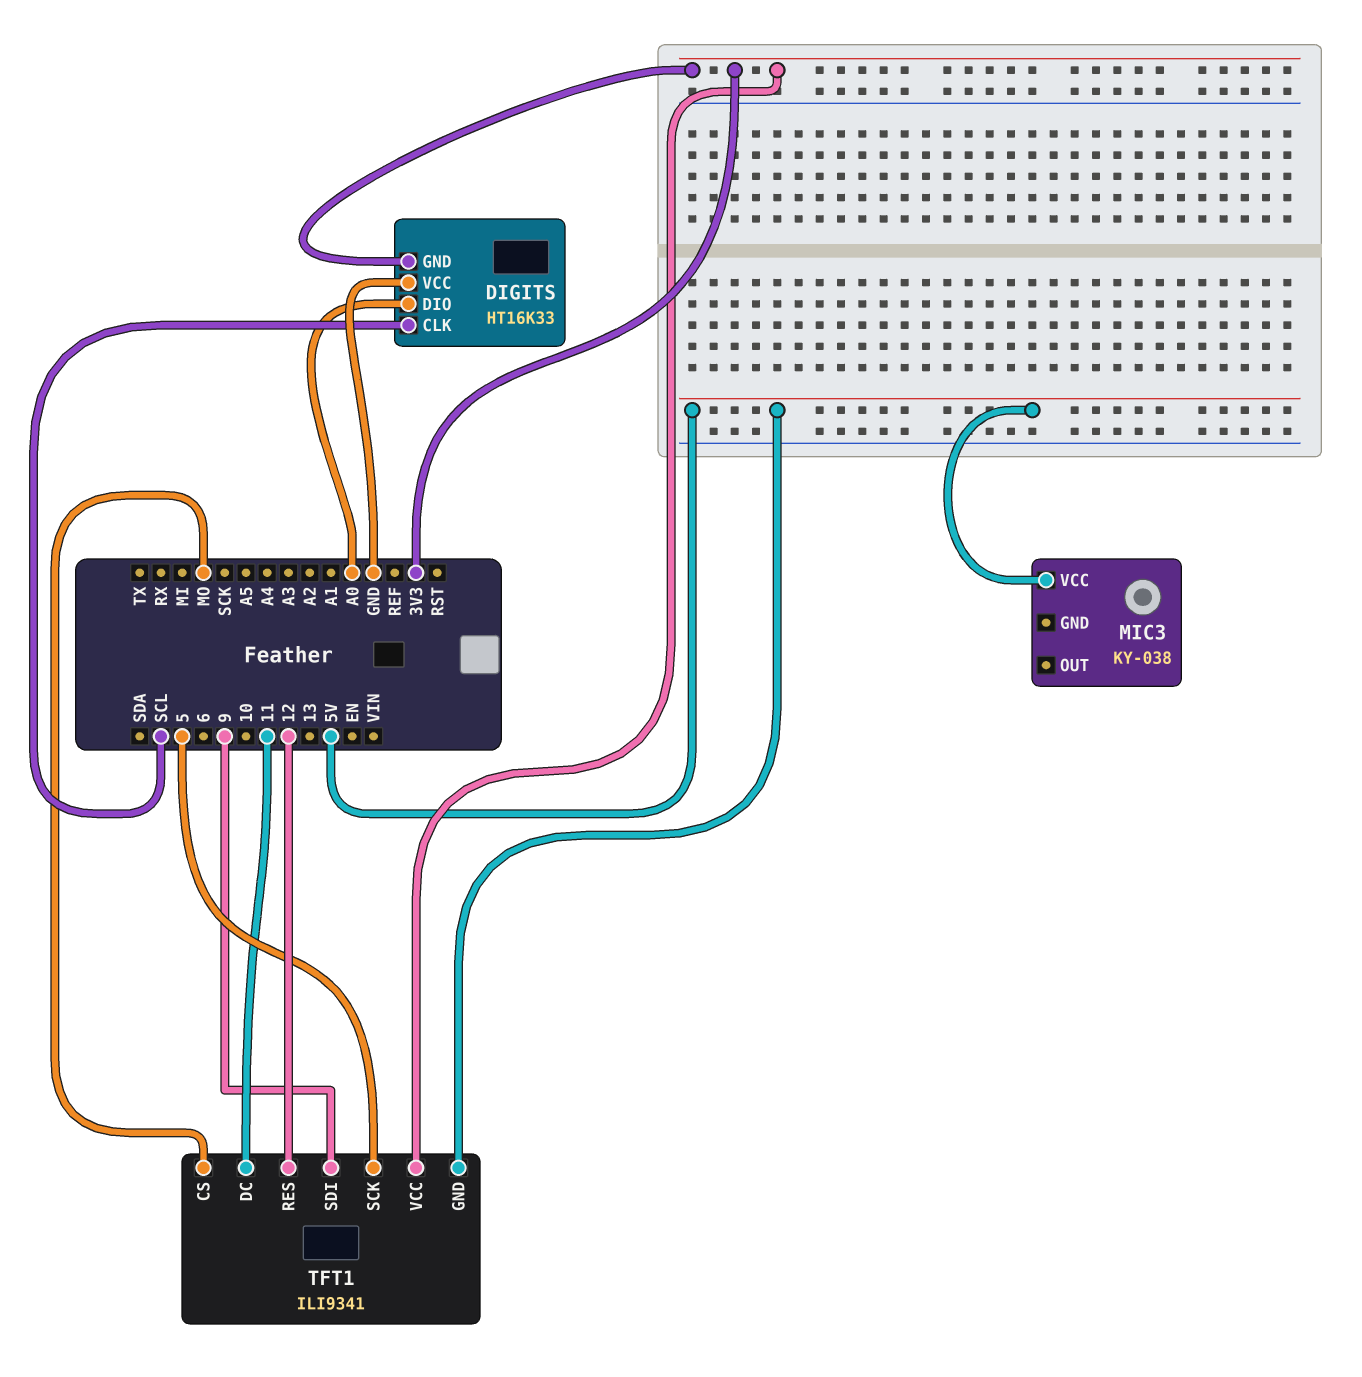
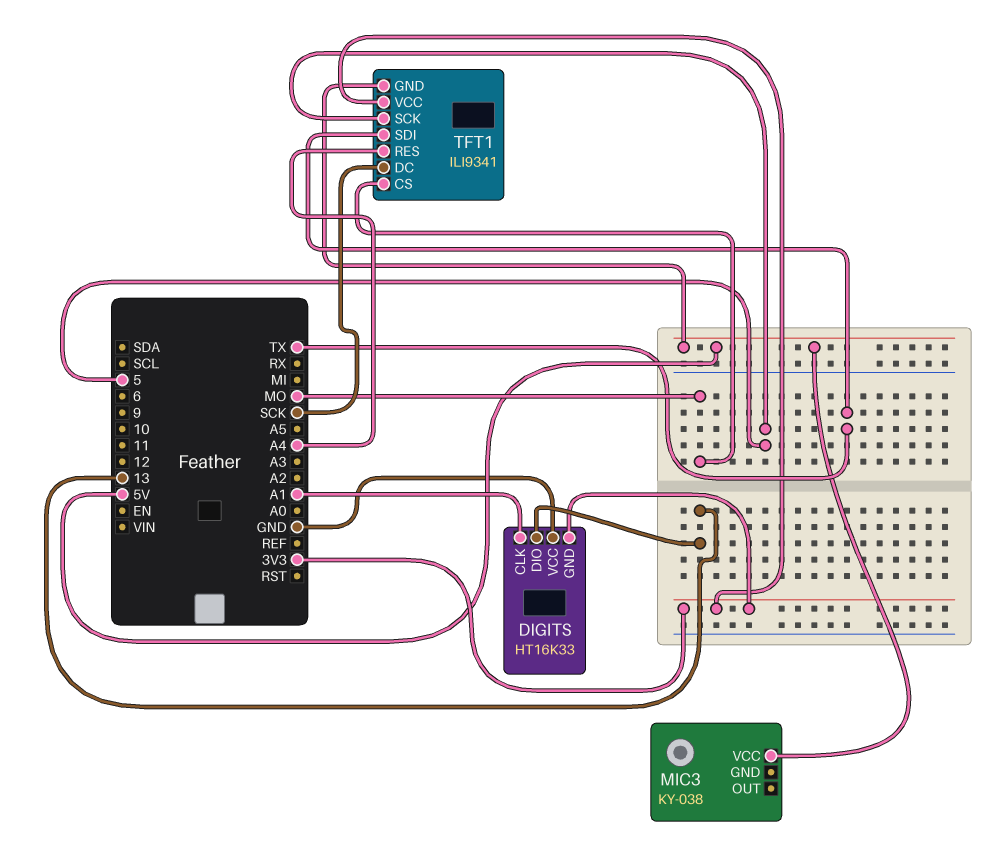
DIGITS pin CLK: SCL -> A1
DIGITS pin DIO: A0 -> 13
TFT1 pin DC: 11 -> SCK
TFT1 pin RES: 12 -> A4
TFT1 pin SDI: 9 -> TX

